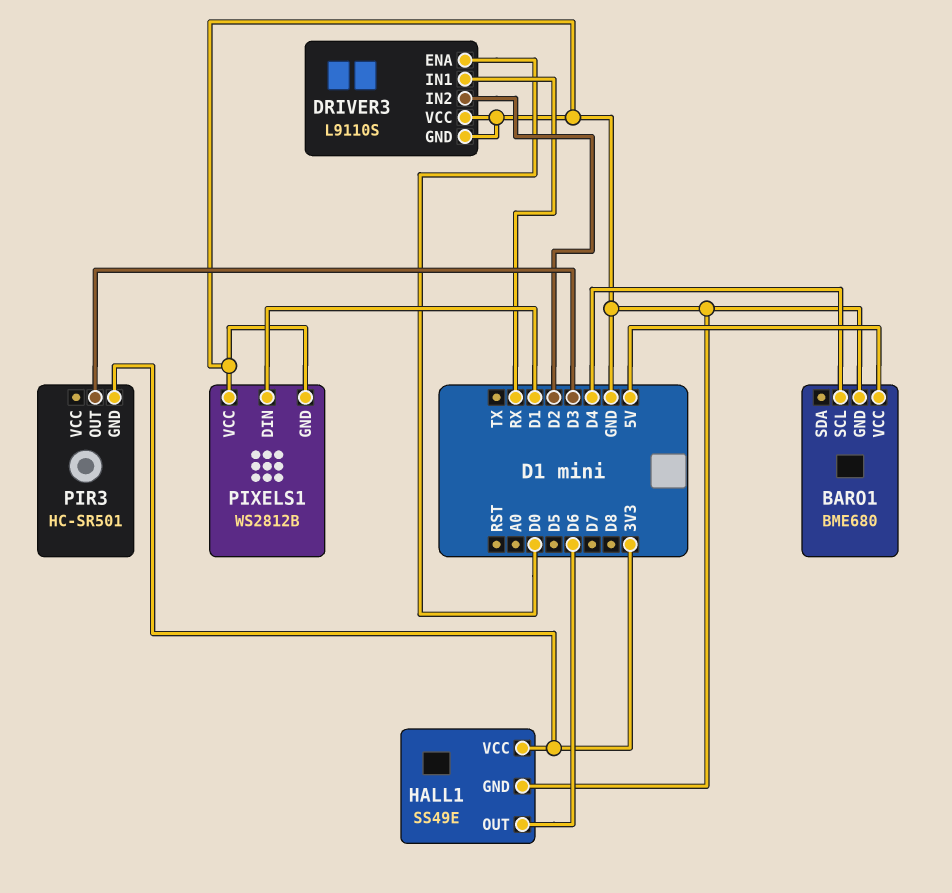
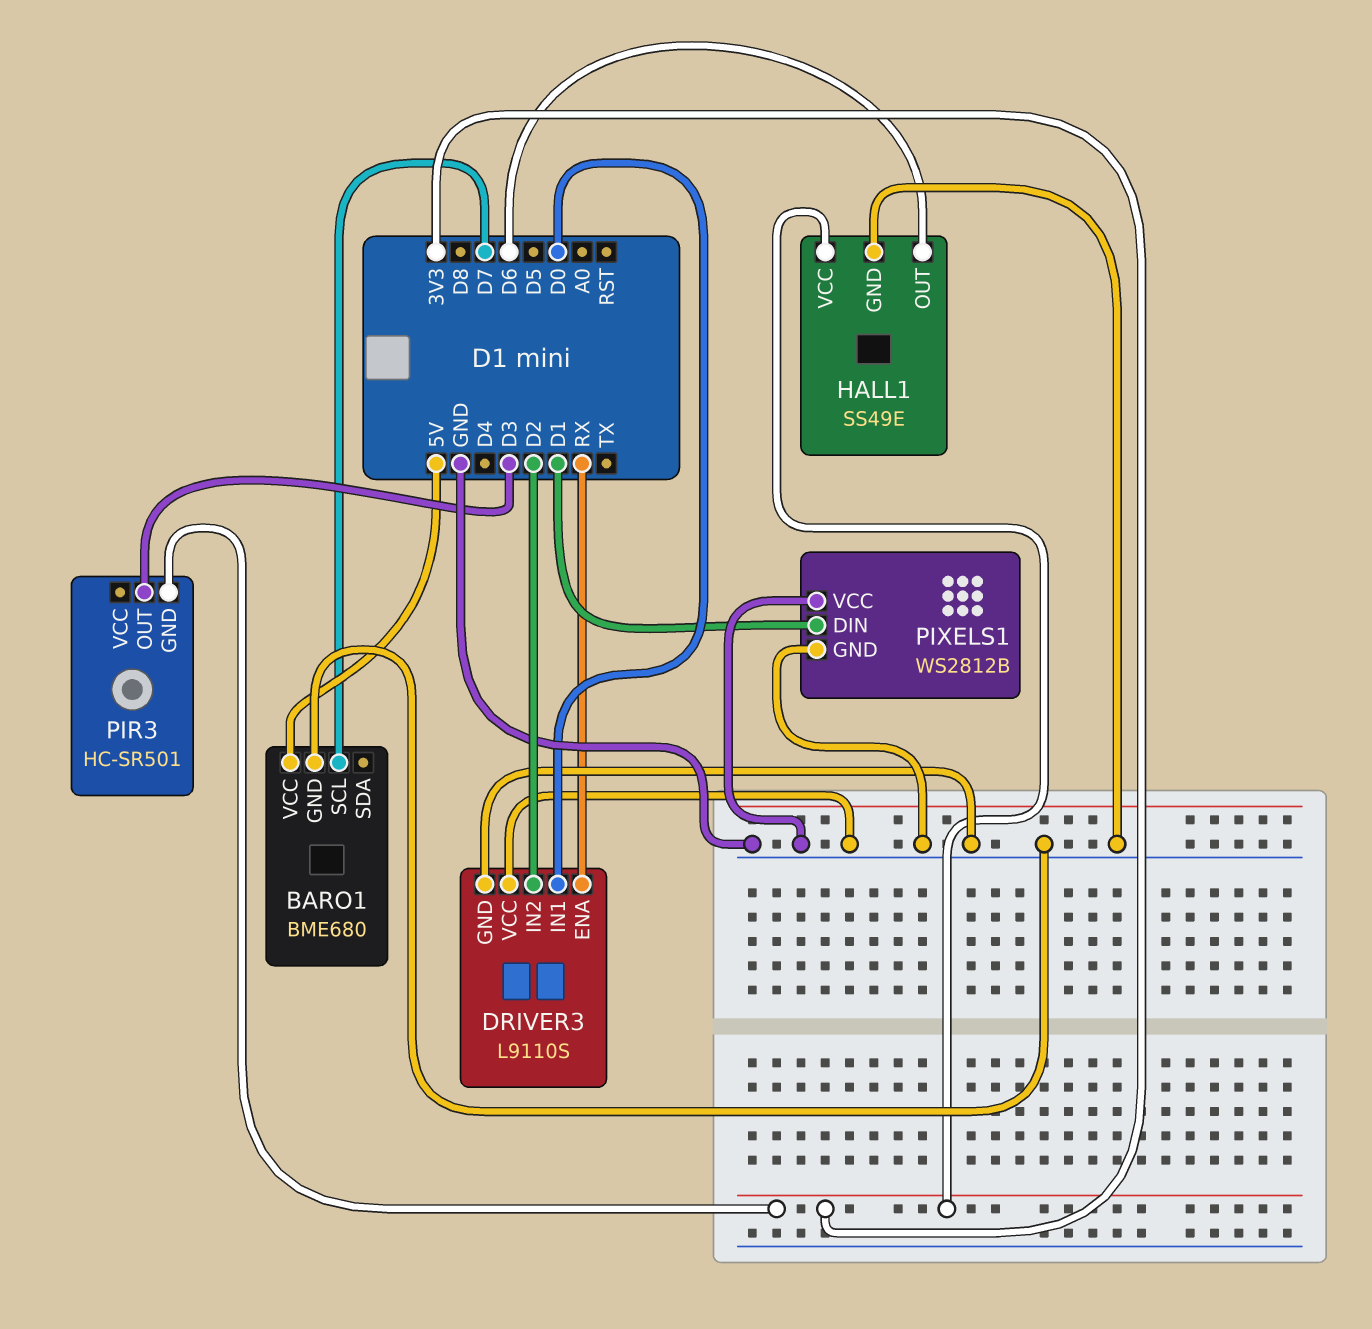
BARO1 pin SCL: D4 -> D7
DRIVER3 pin ENA: D0 -> RX
DRIVER3 pin IN1: RX -> D0

